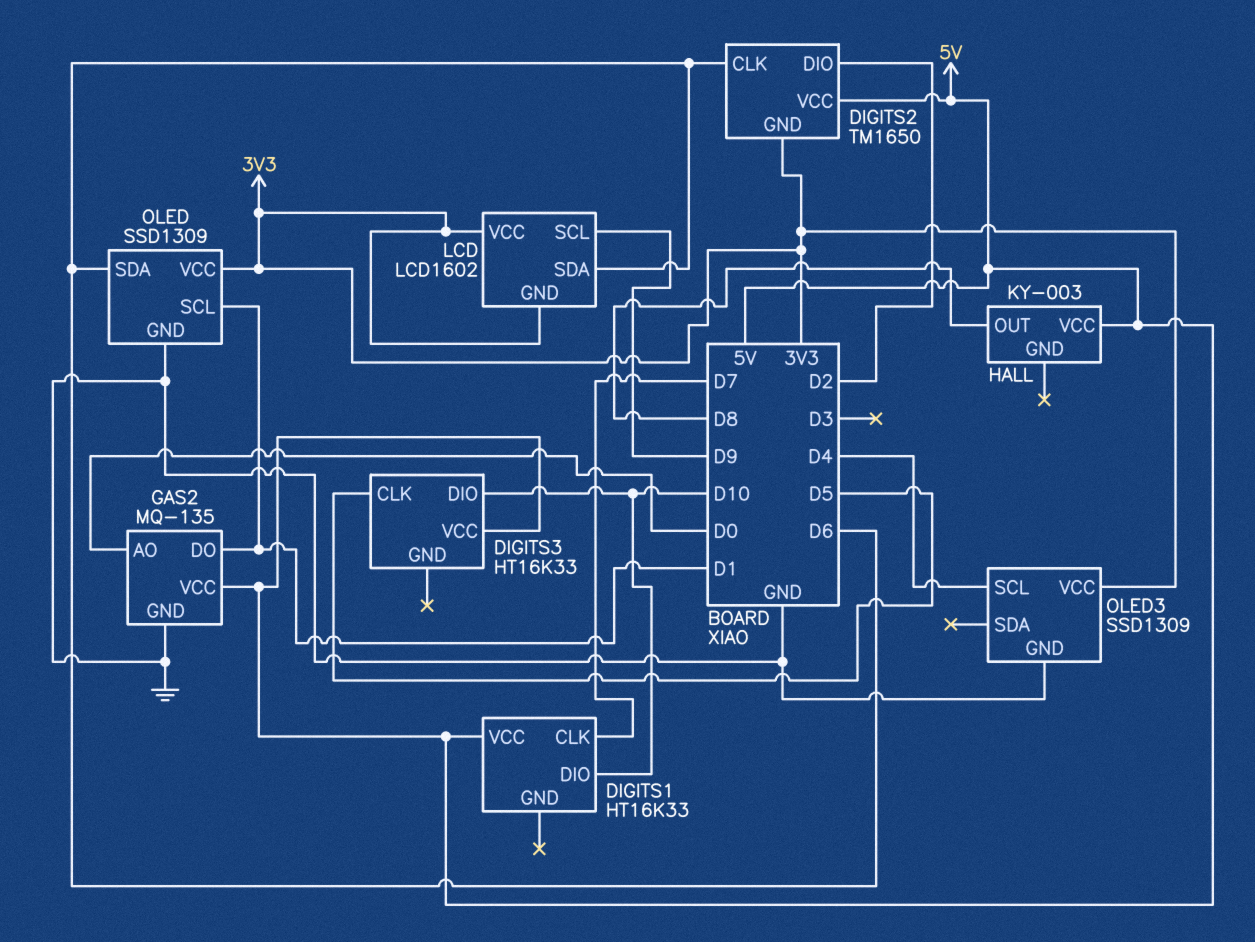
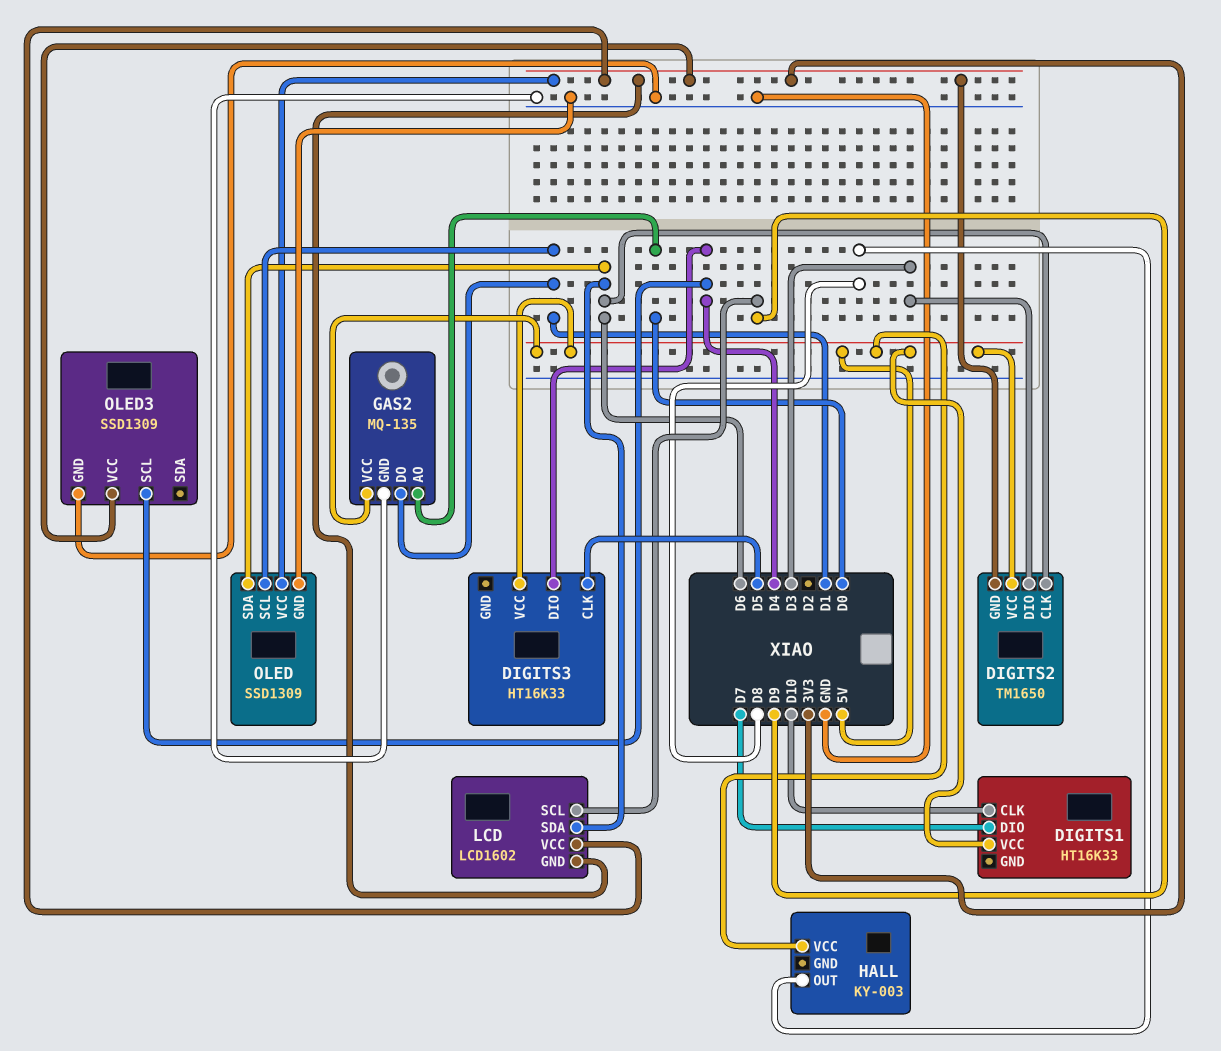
DIGITS1 pin CLK: D7 -> D10
DIGITS1 pin DIO: D10 -> D7
DIGITS2 pin DIO: D2 -> D3
DIGITS3 pin DIO: D10 -> D4

